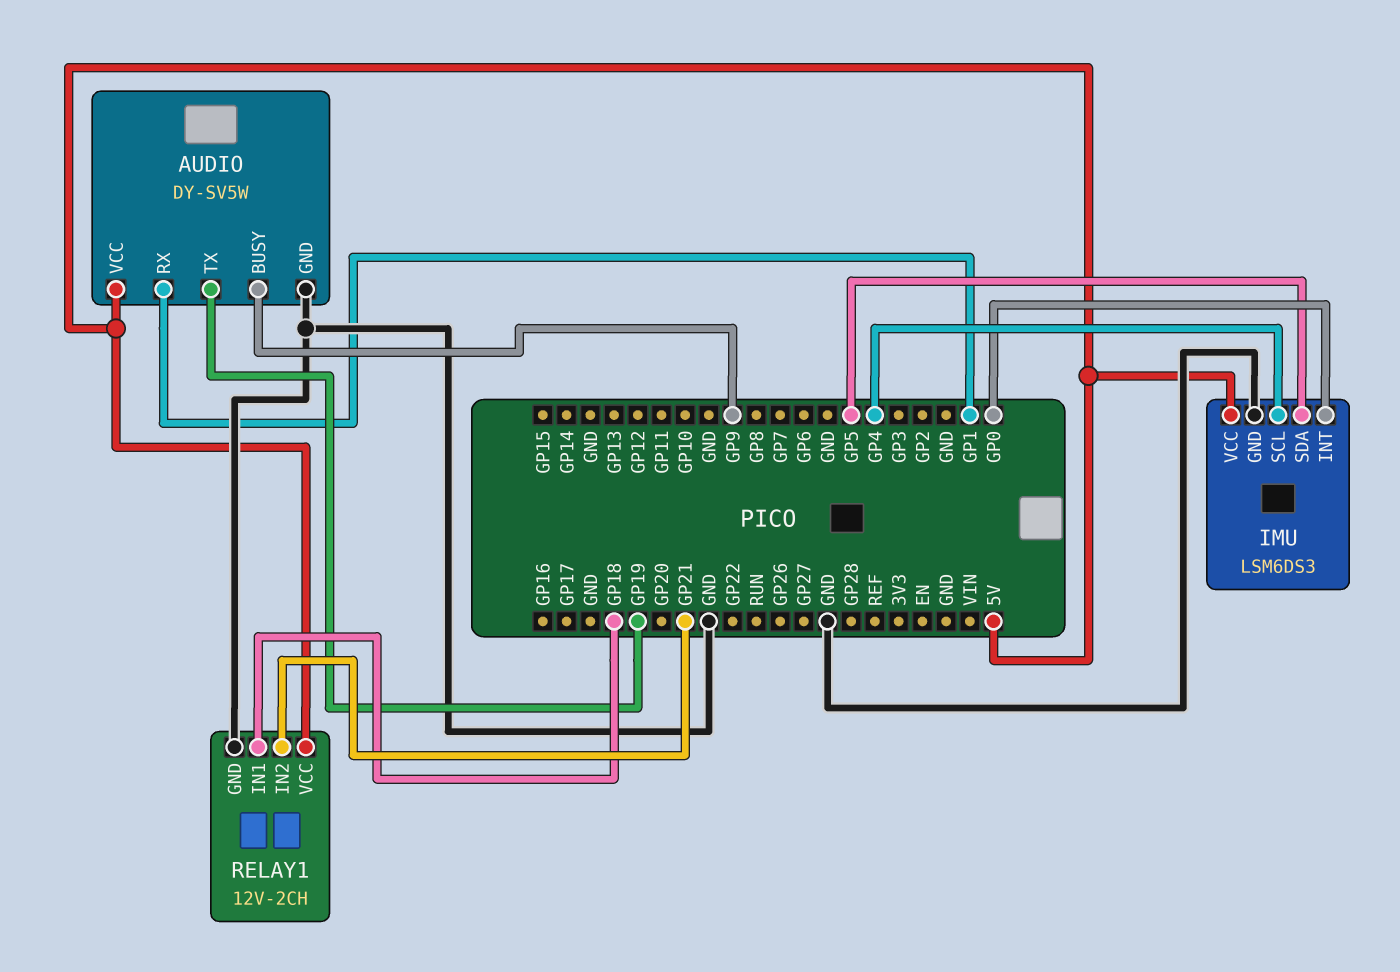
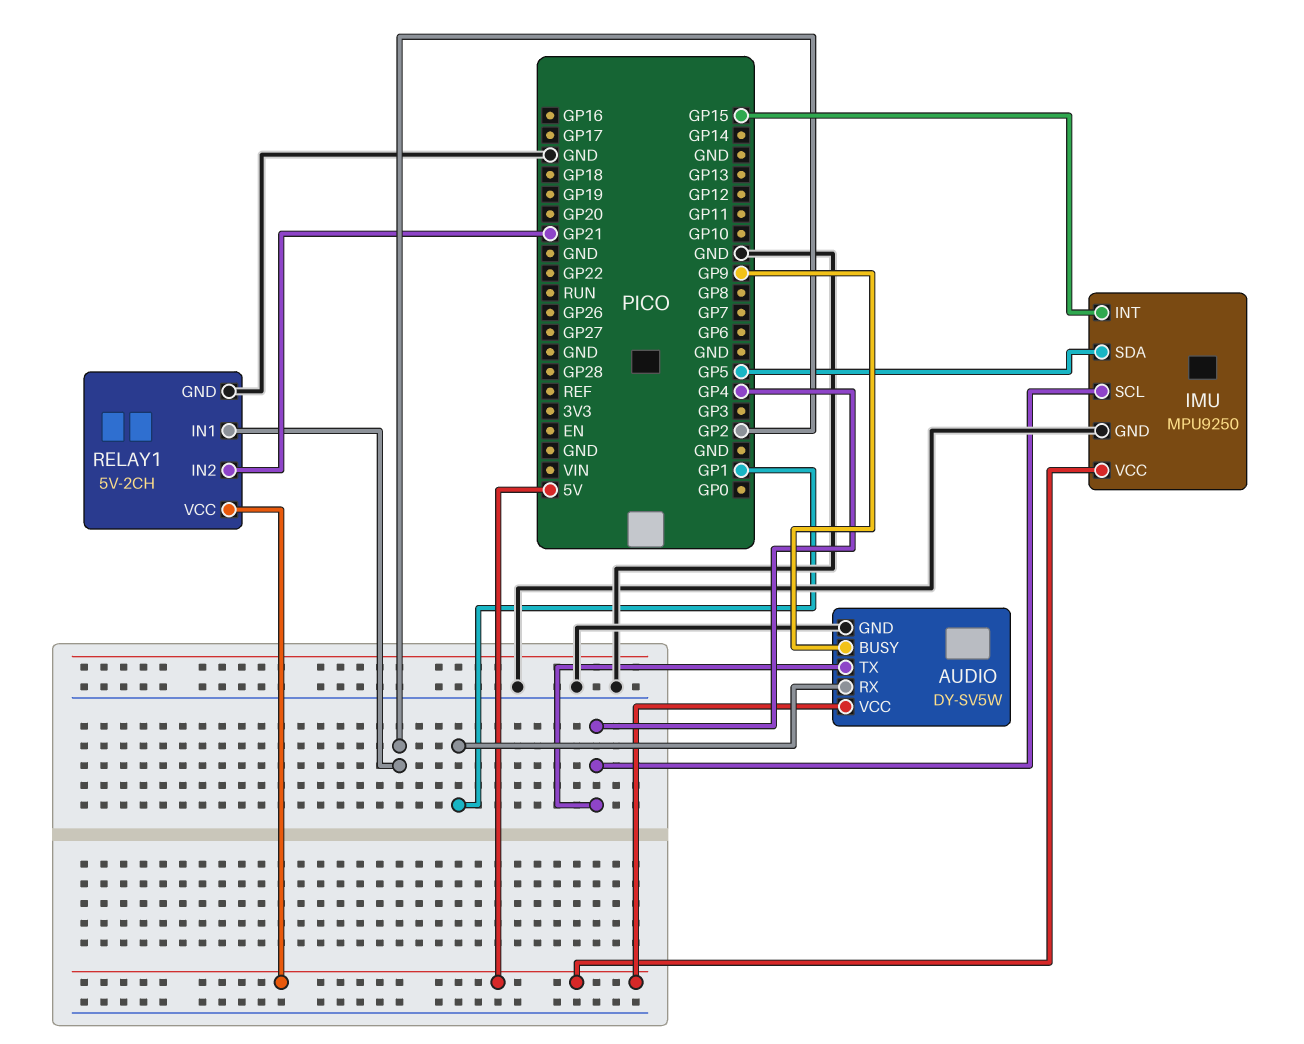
AUDIO pin TX: GP19 -> GP4
IMU: LSM6DS3 -> MPU9250
IMU pin INT: GP0 -> GP15
RELAY1: 12V-2CH -> 5V-2CH
RELAY1 pin IN1: GP18 -> GP2

